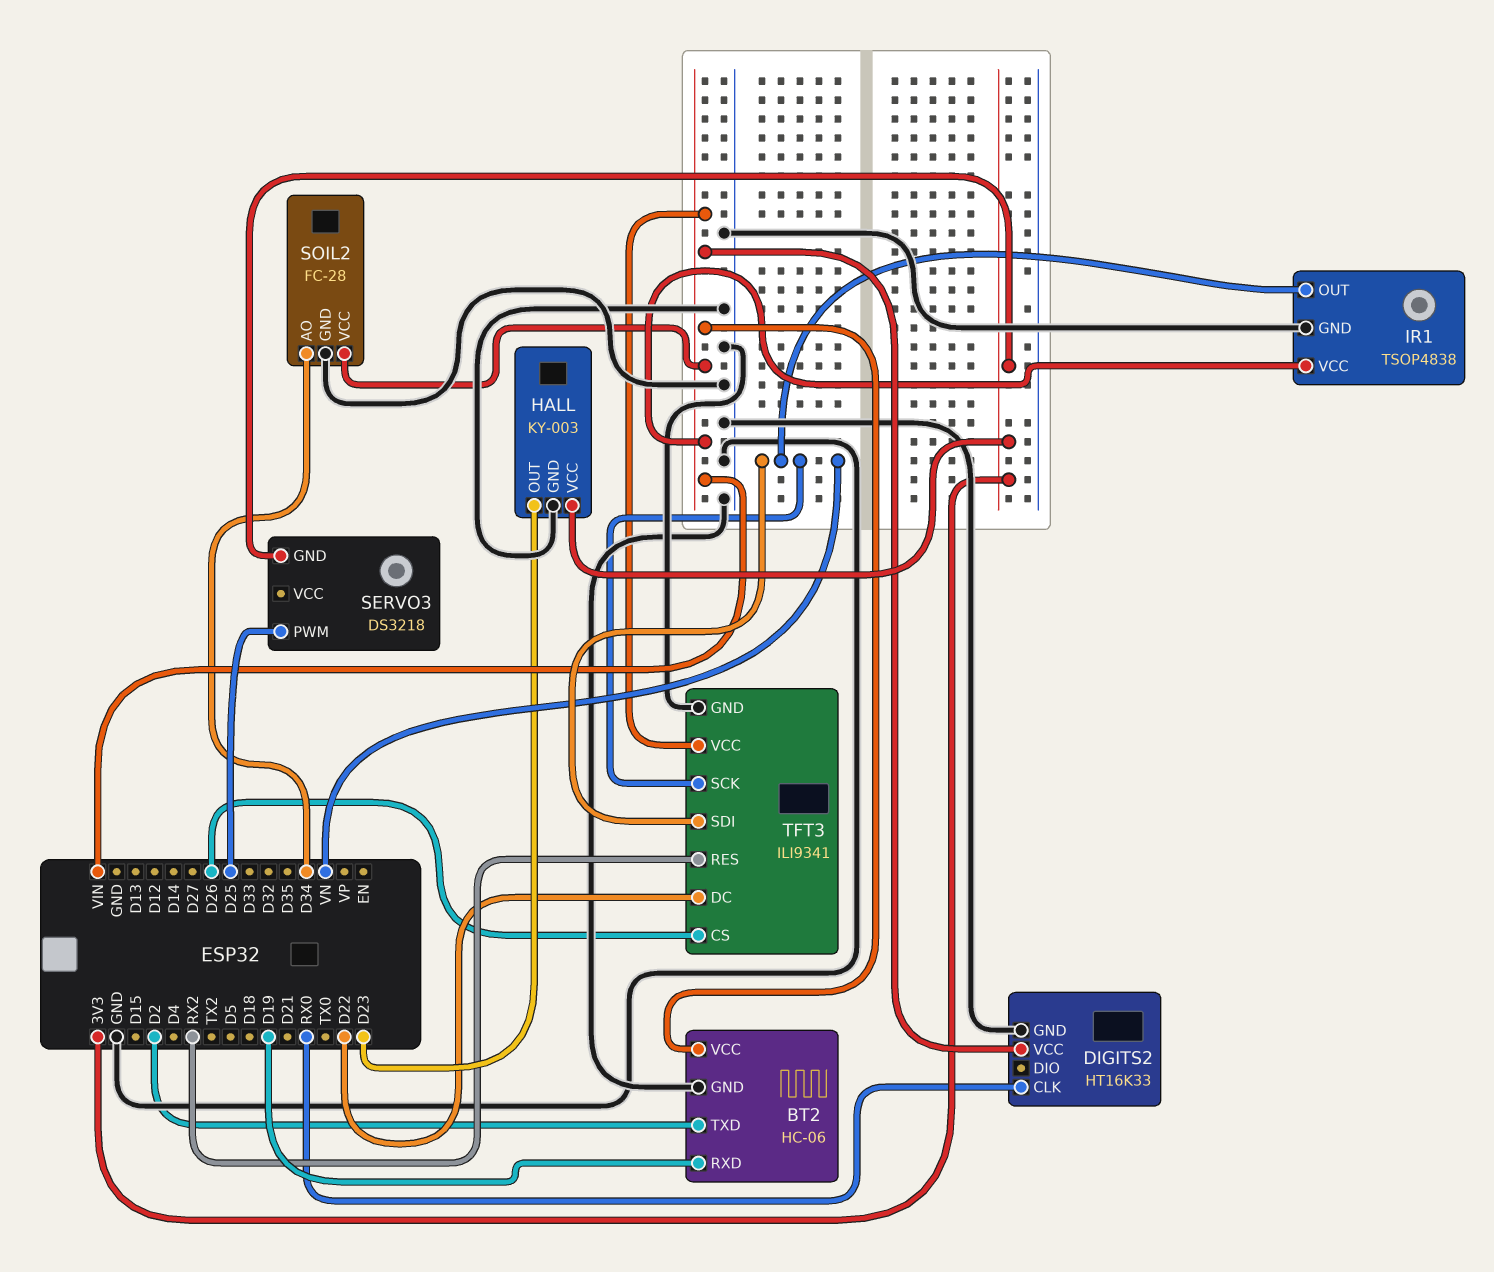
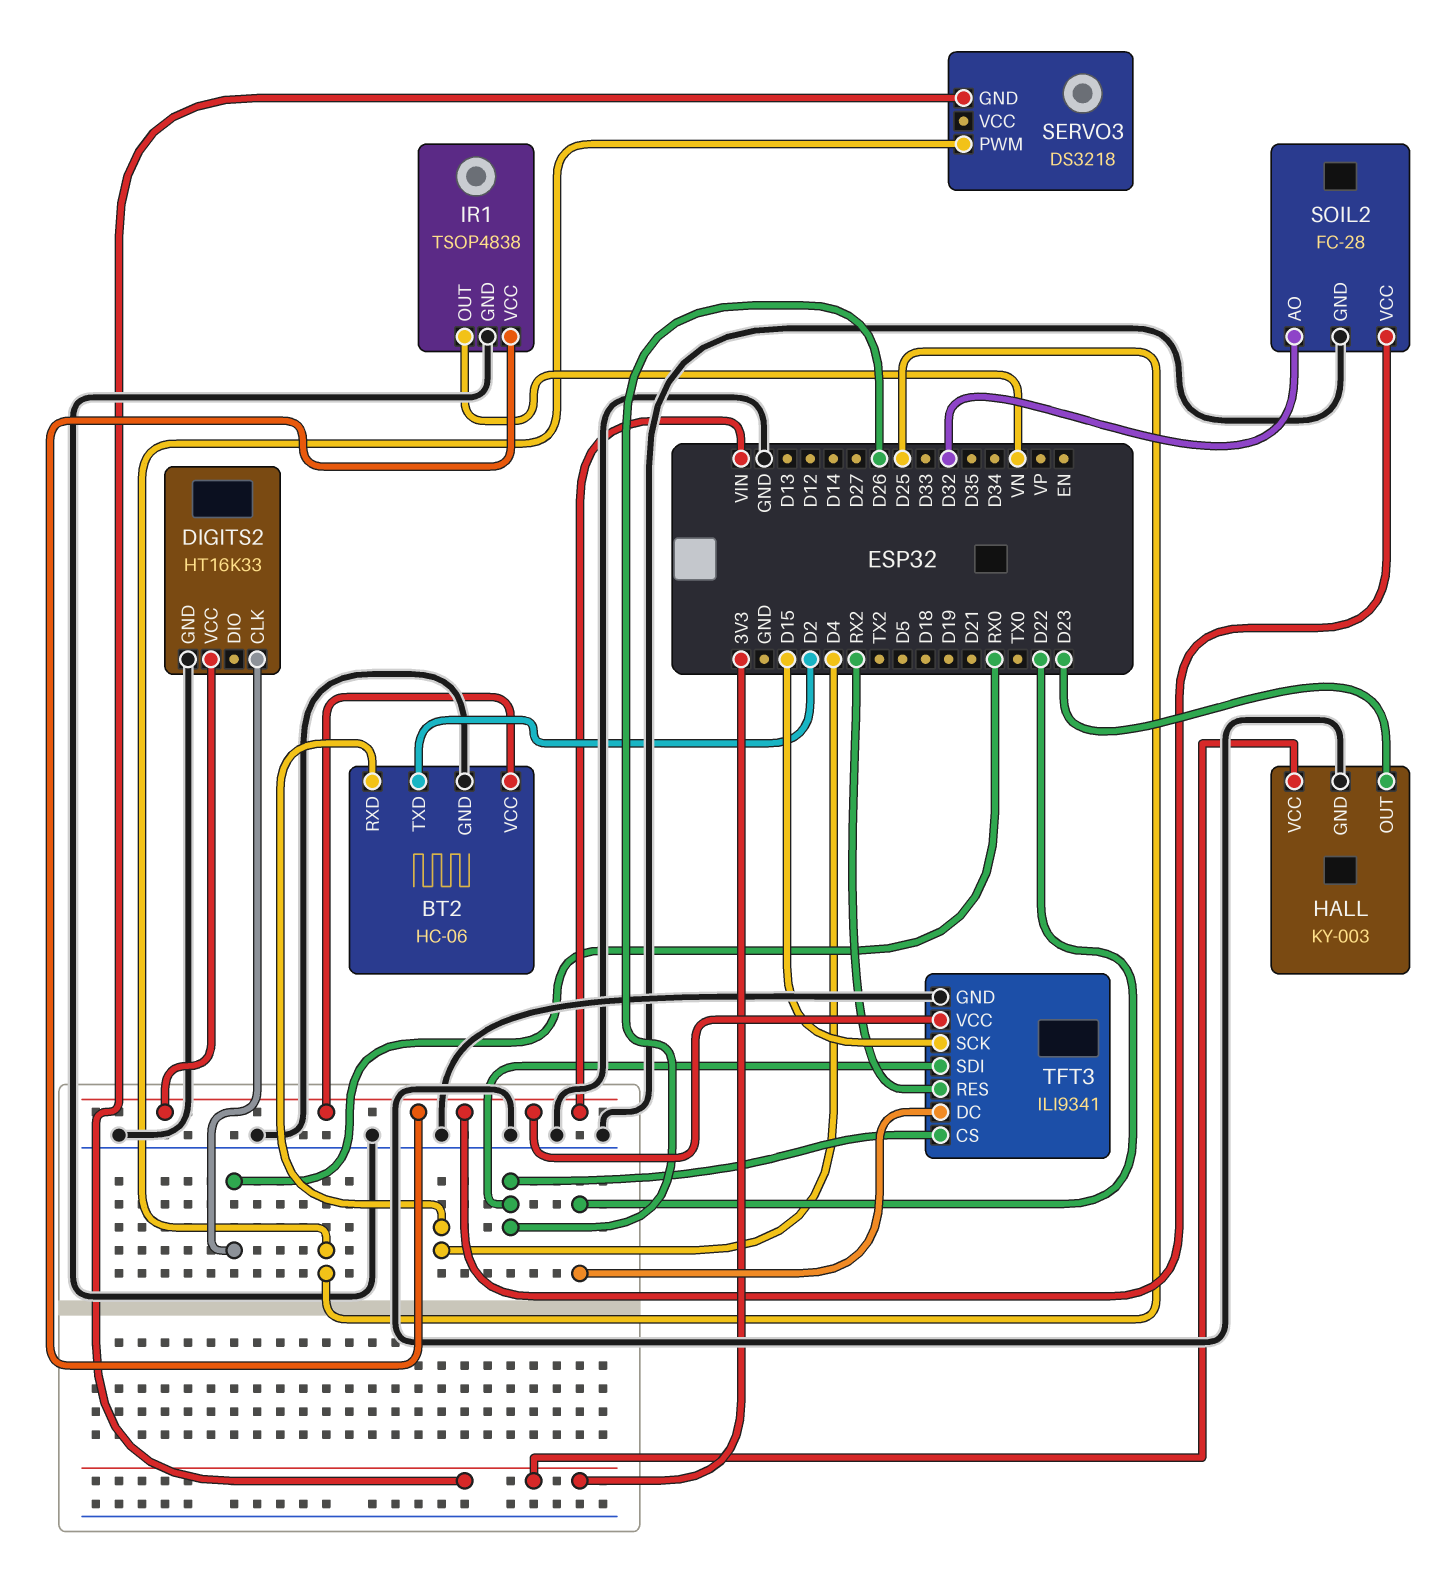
BT2 pin RXD: D19 -> D4
SOIL2 pin AO: D34 -> D32
TFT3 pin SCK: VN -> D15
TFT3 pin SDI: VN -> D26

